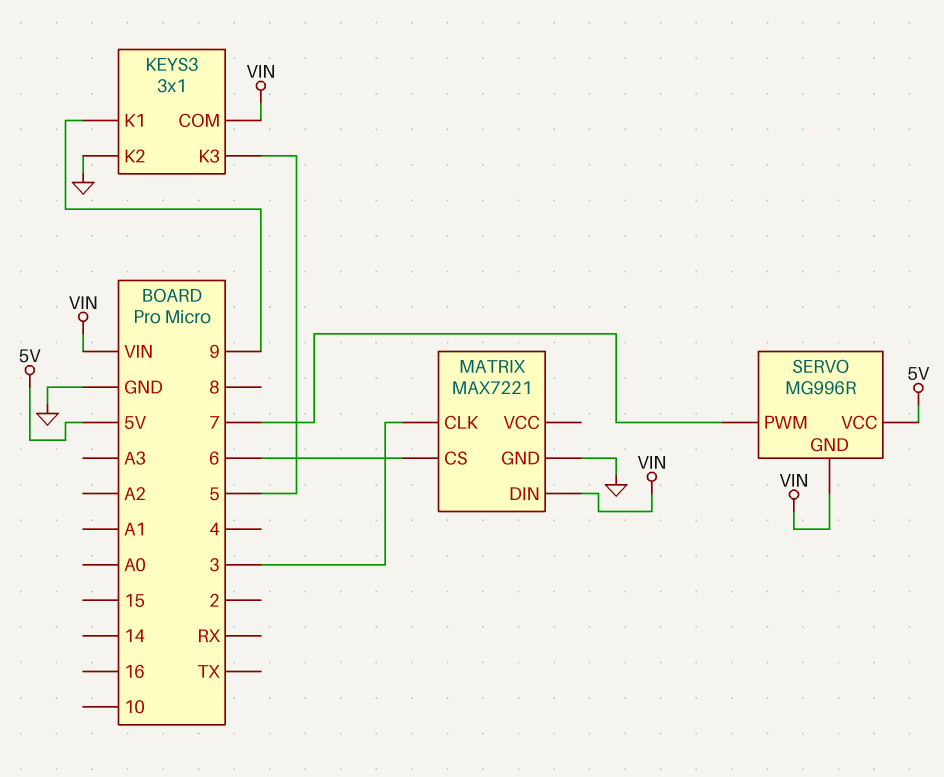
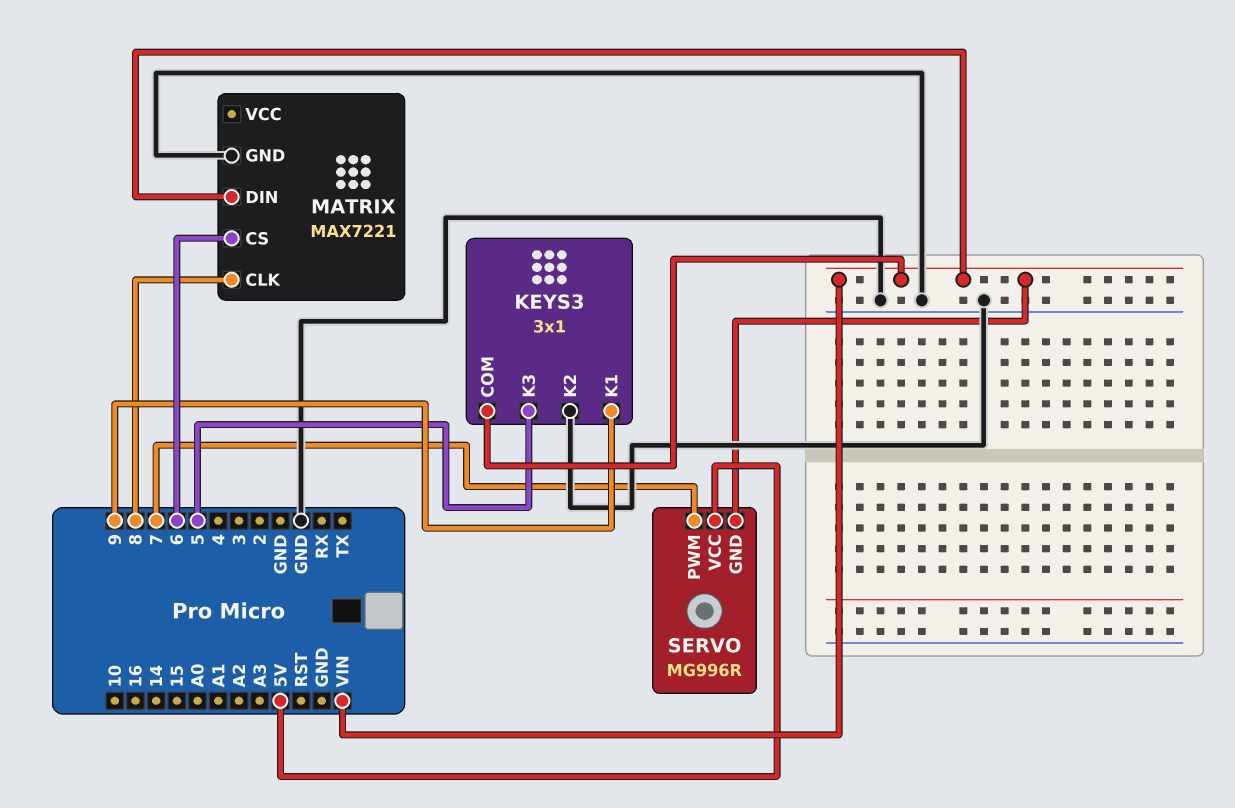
MATRIX pin CLK: 3 -> 8

